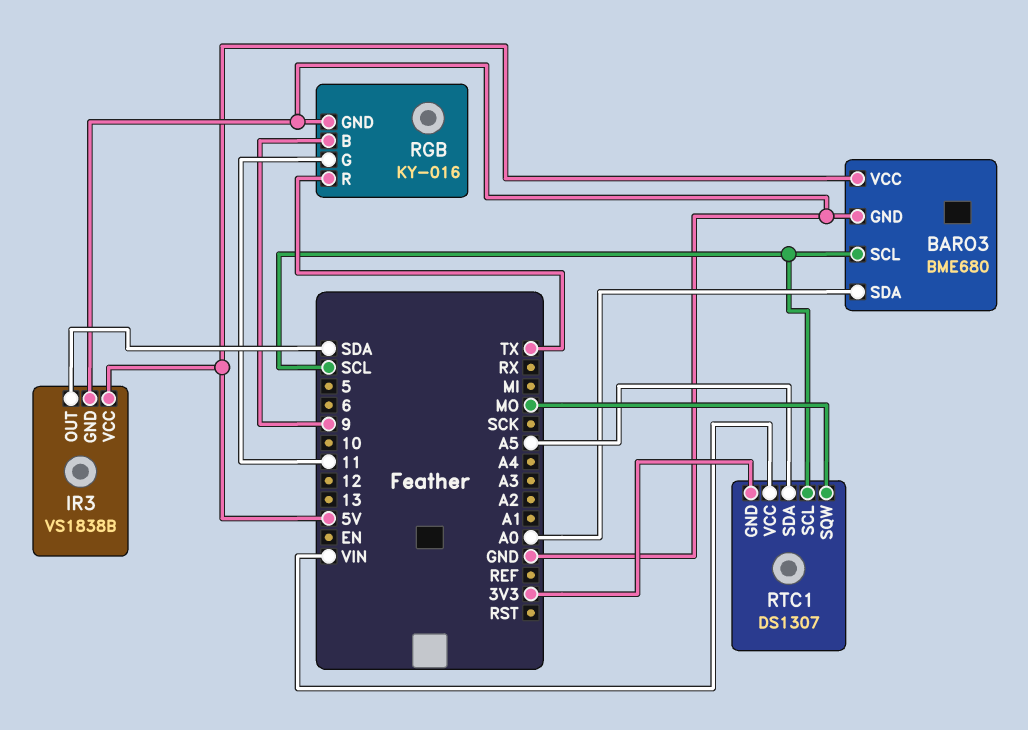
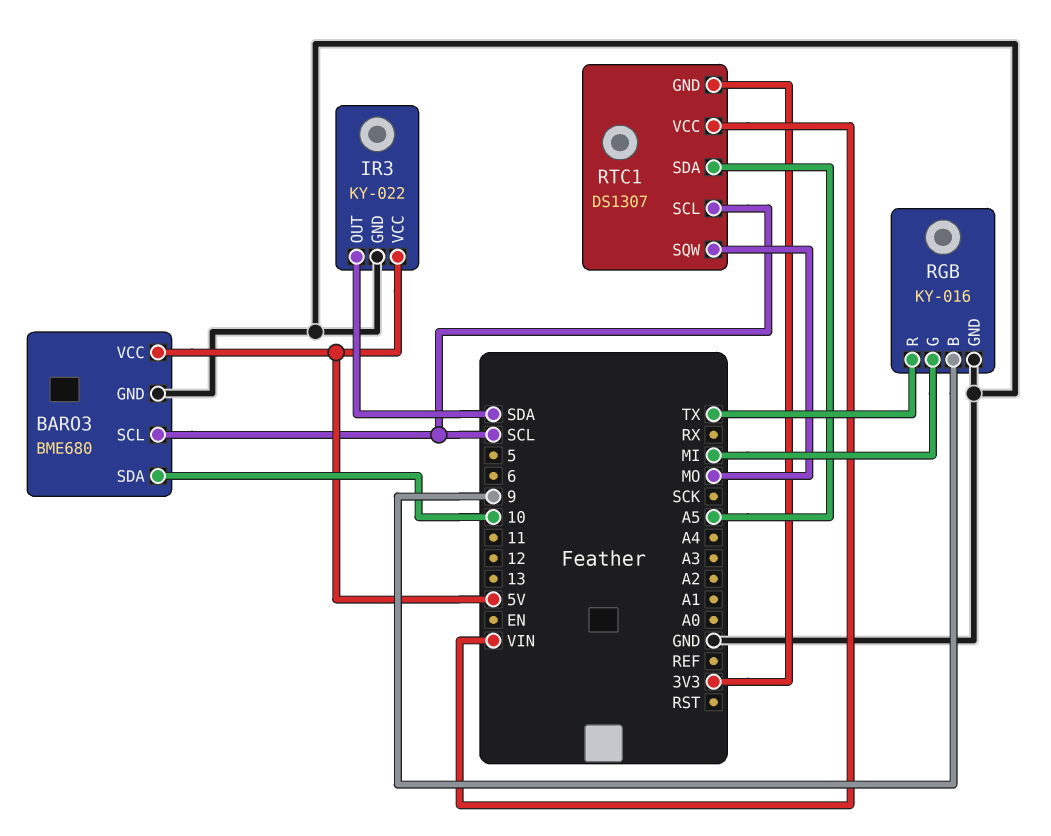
BARO3 pin SDA: A0 -> 10
IR3: VS1838B -> KY-022
RGB pin G: 11 -> MI

